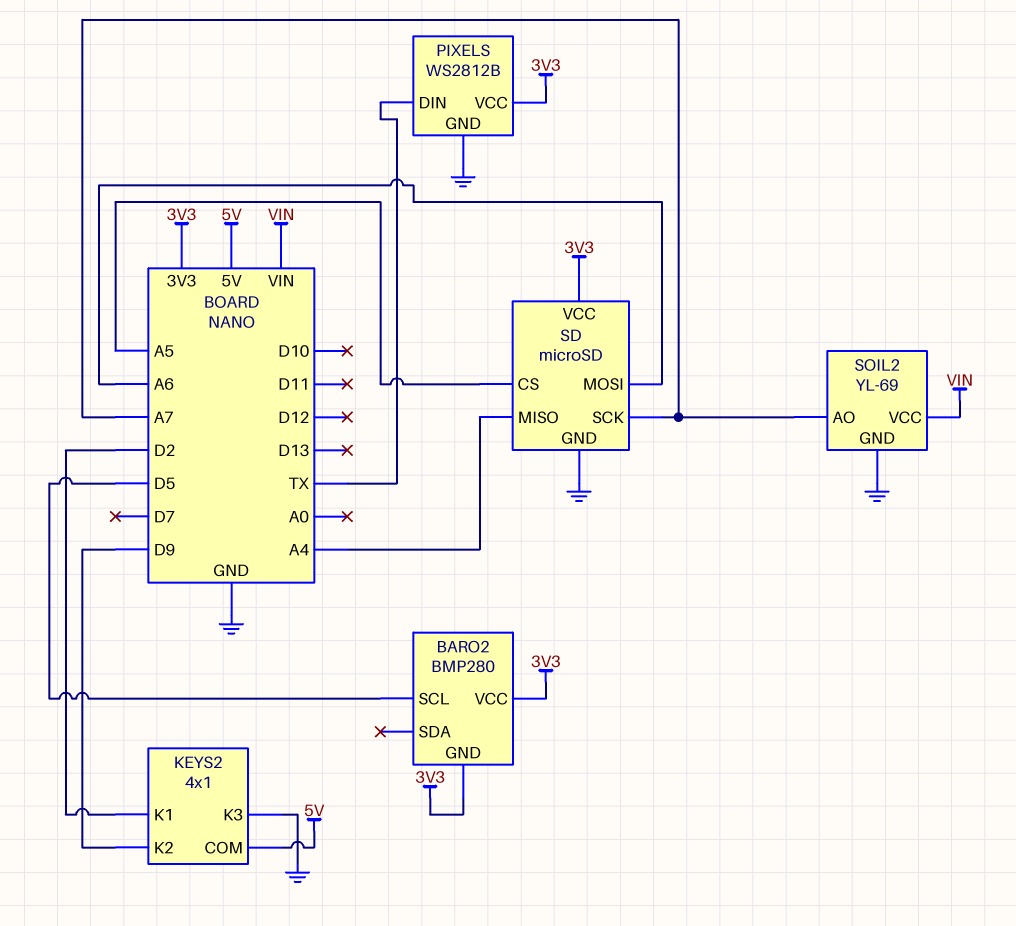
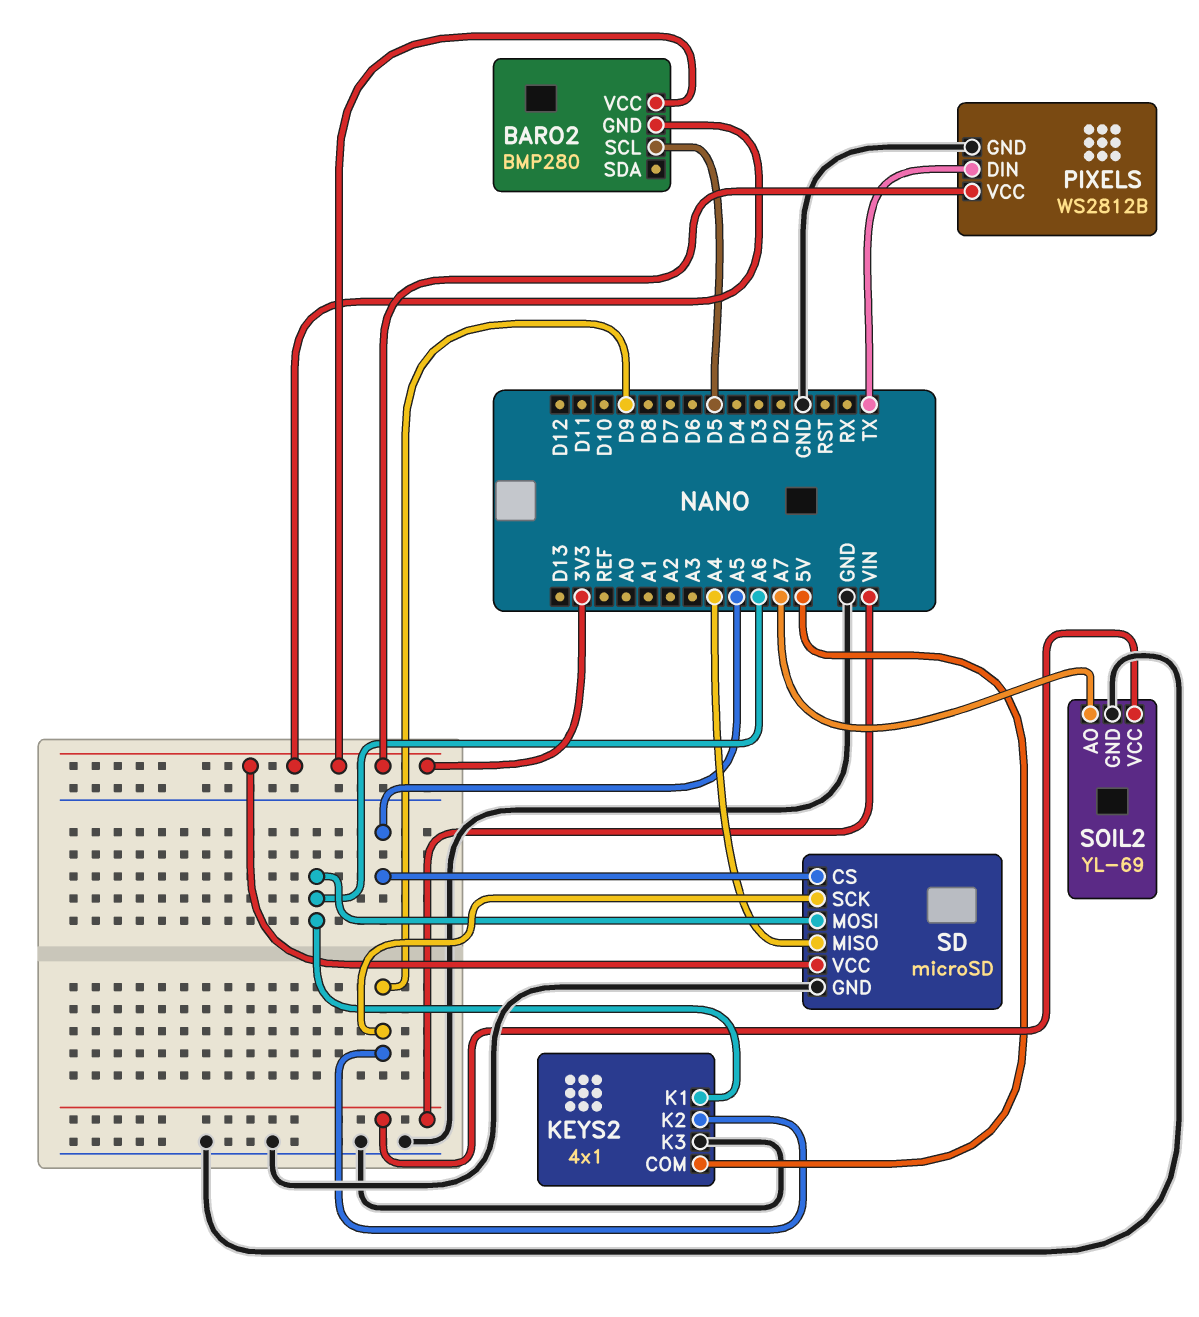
KEYS2 pin K1: D2 -> A6
SD pin SCK: A7 -> D9

